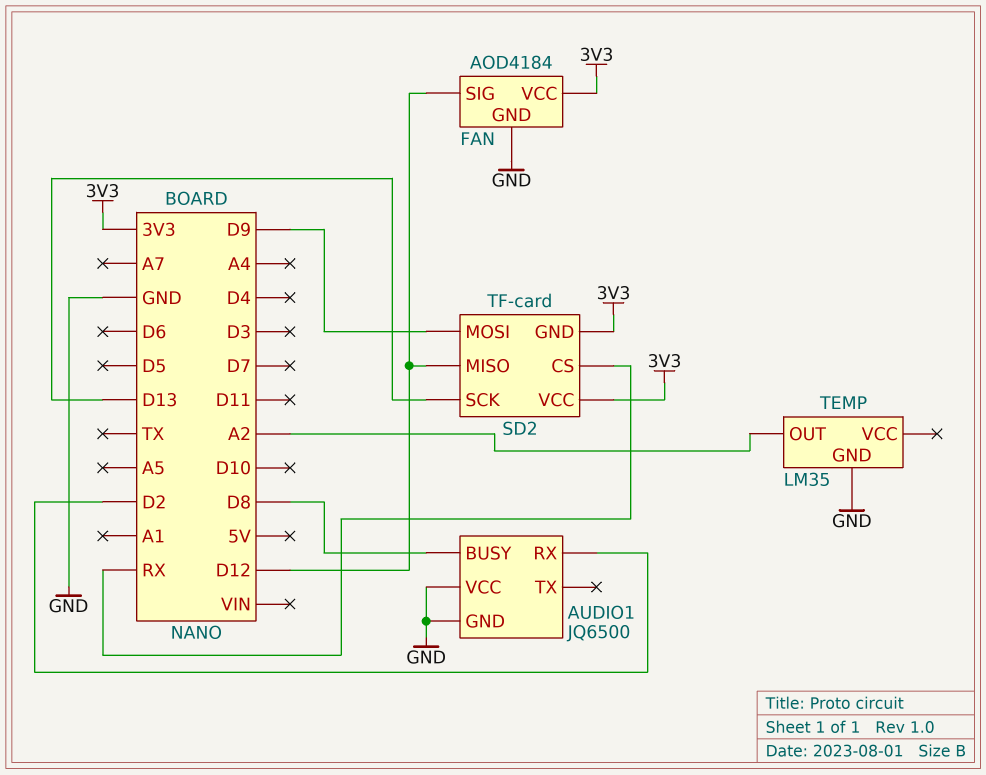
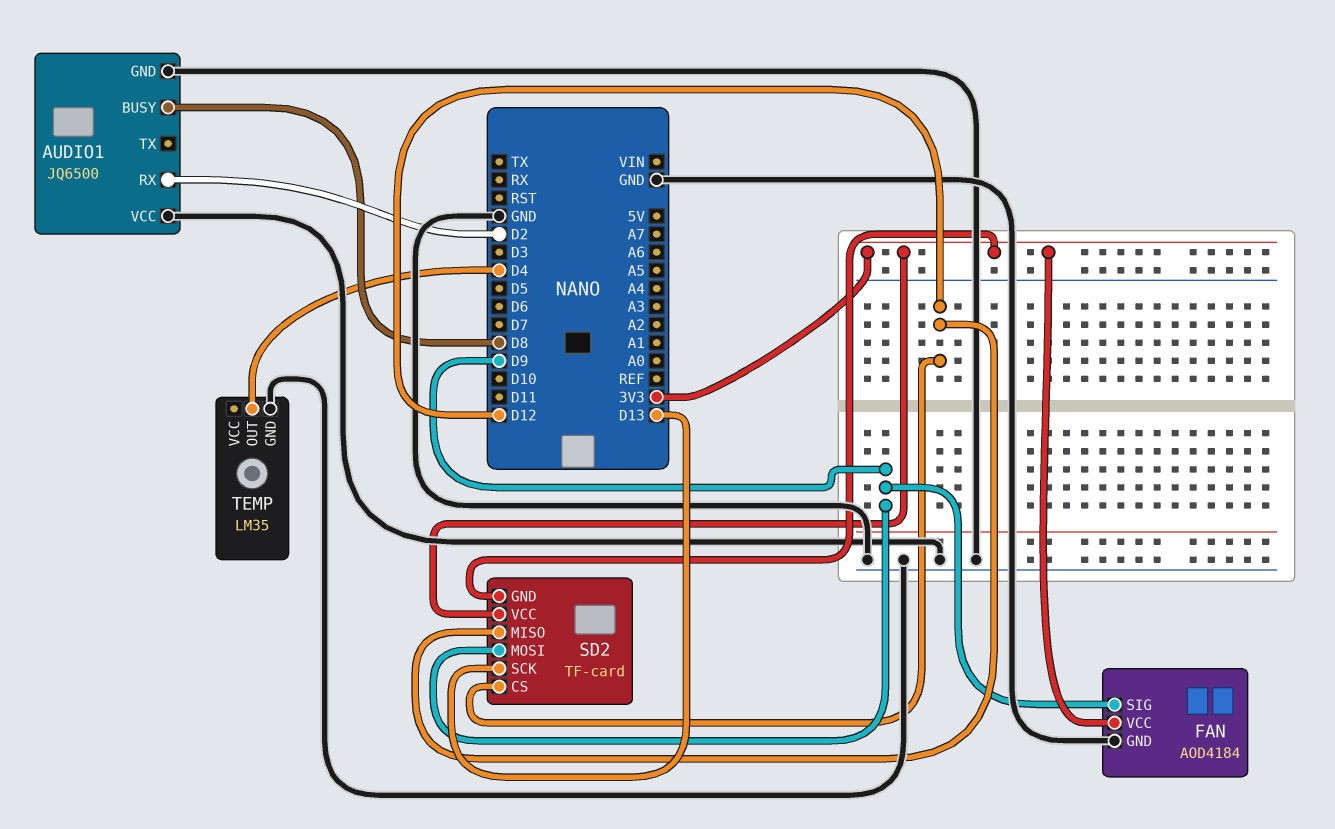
FAN pin SIG: D12 -> D9
SD2 pin CS: RX -> D12
TEMP pin OUT: A2 -> D4

